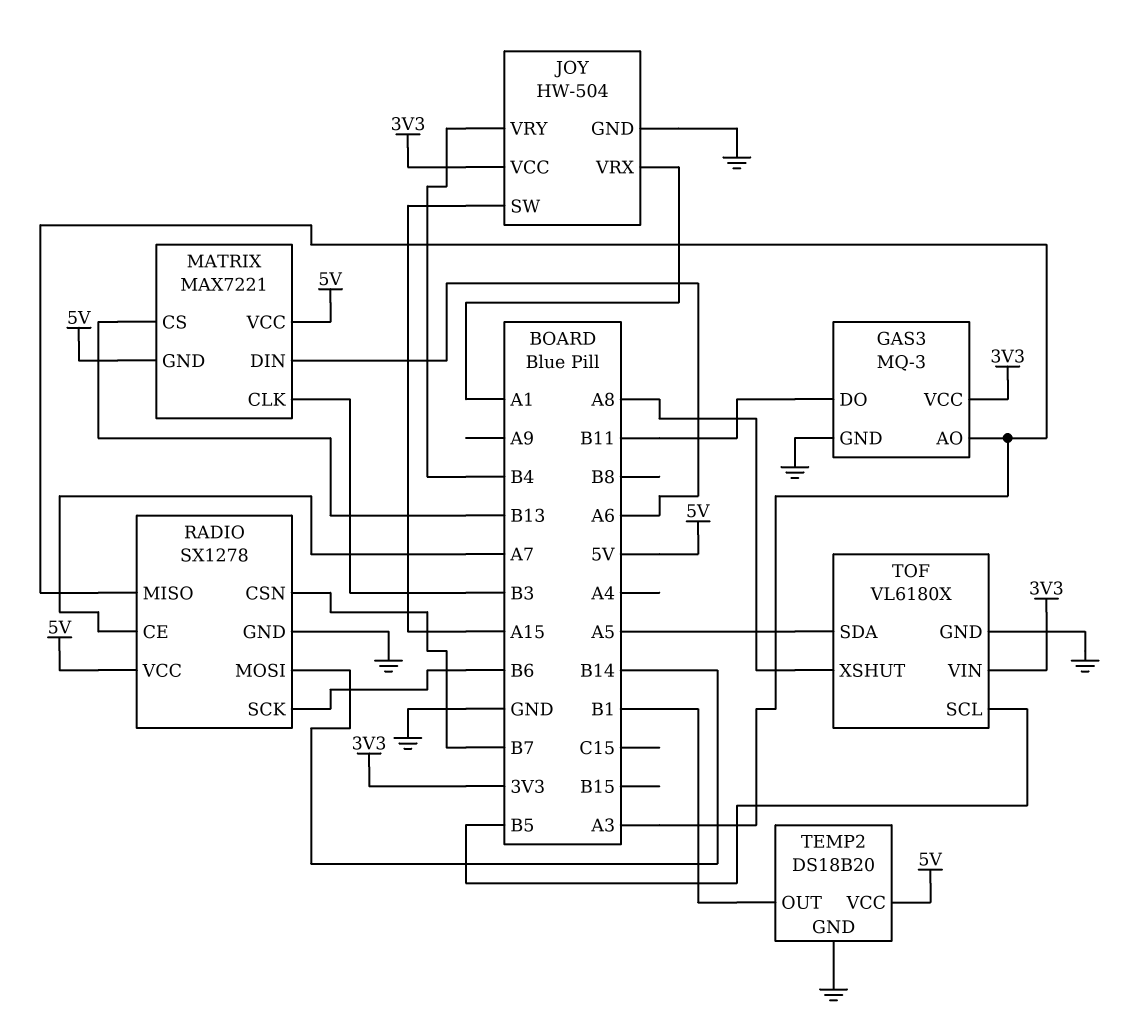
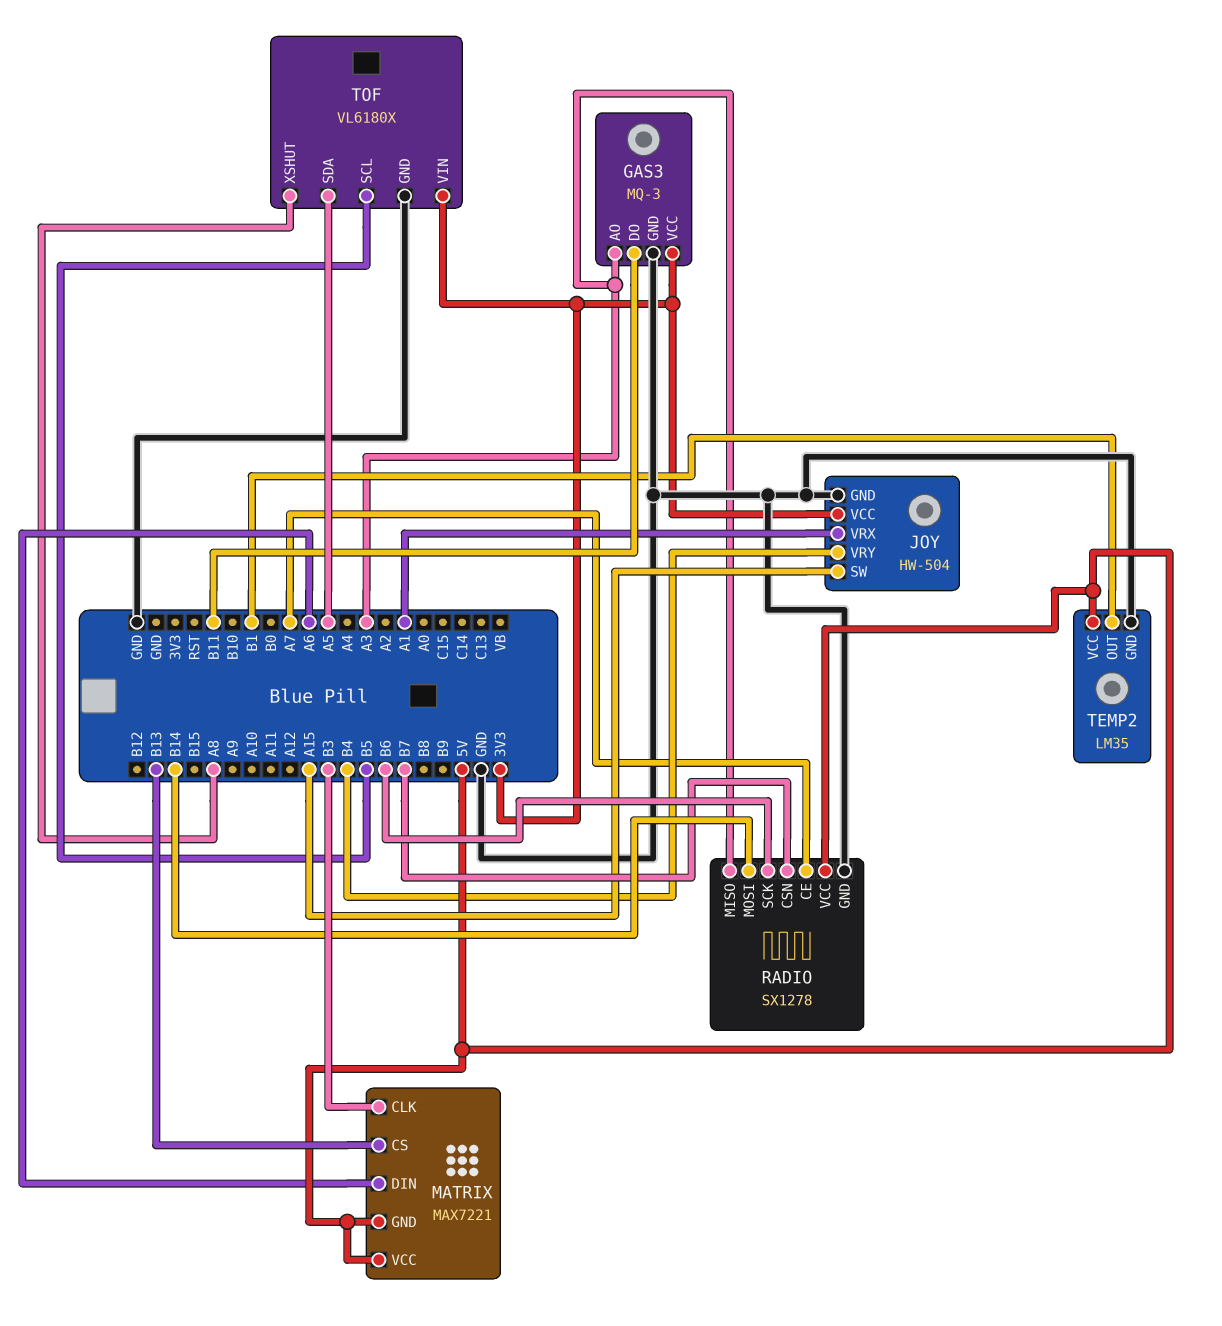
TEMP2: DS18B20 -> LM35

